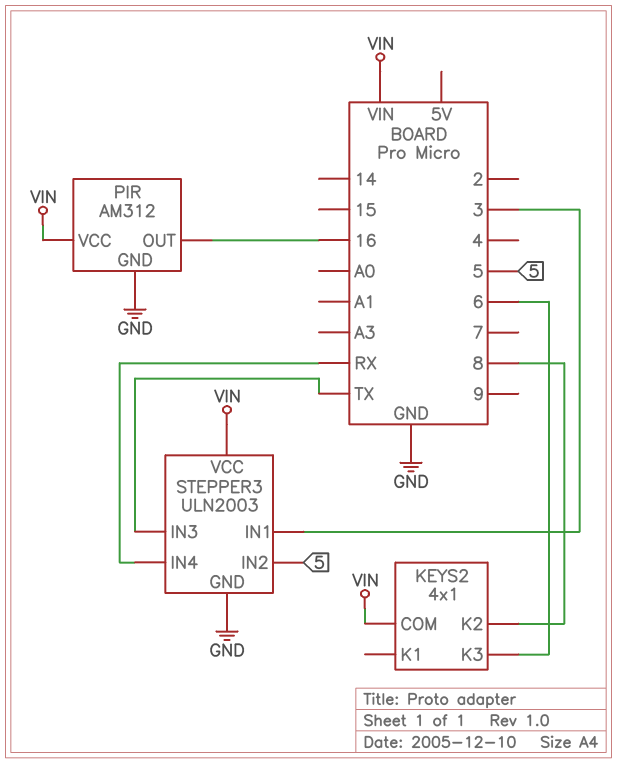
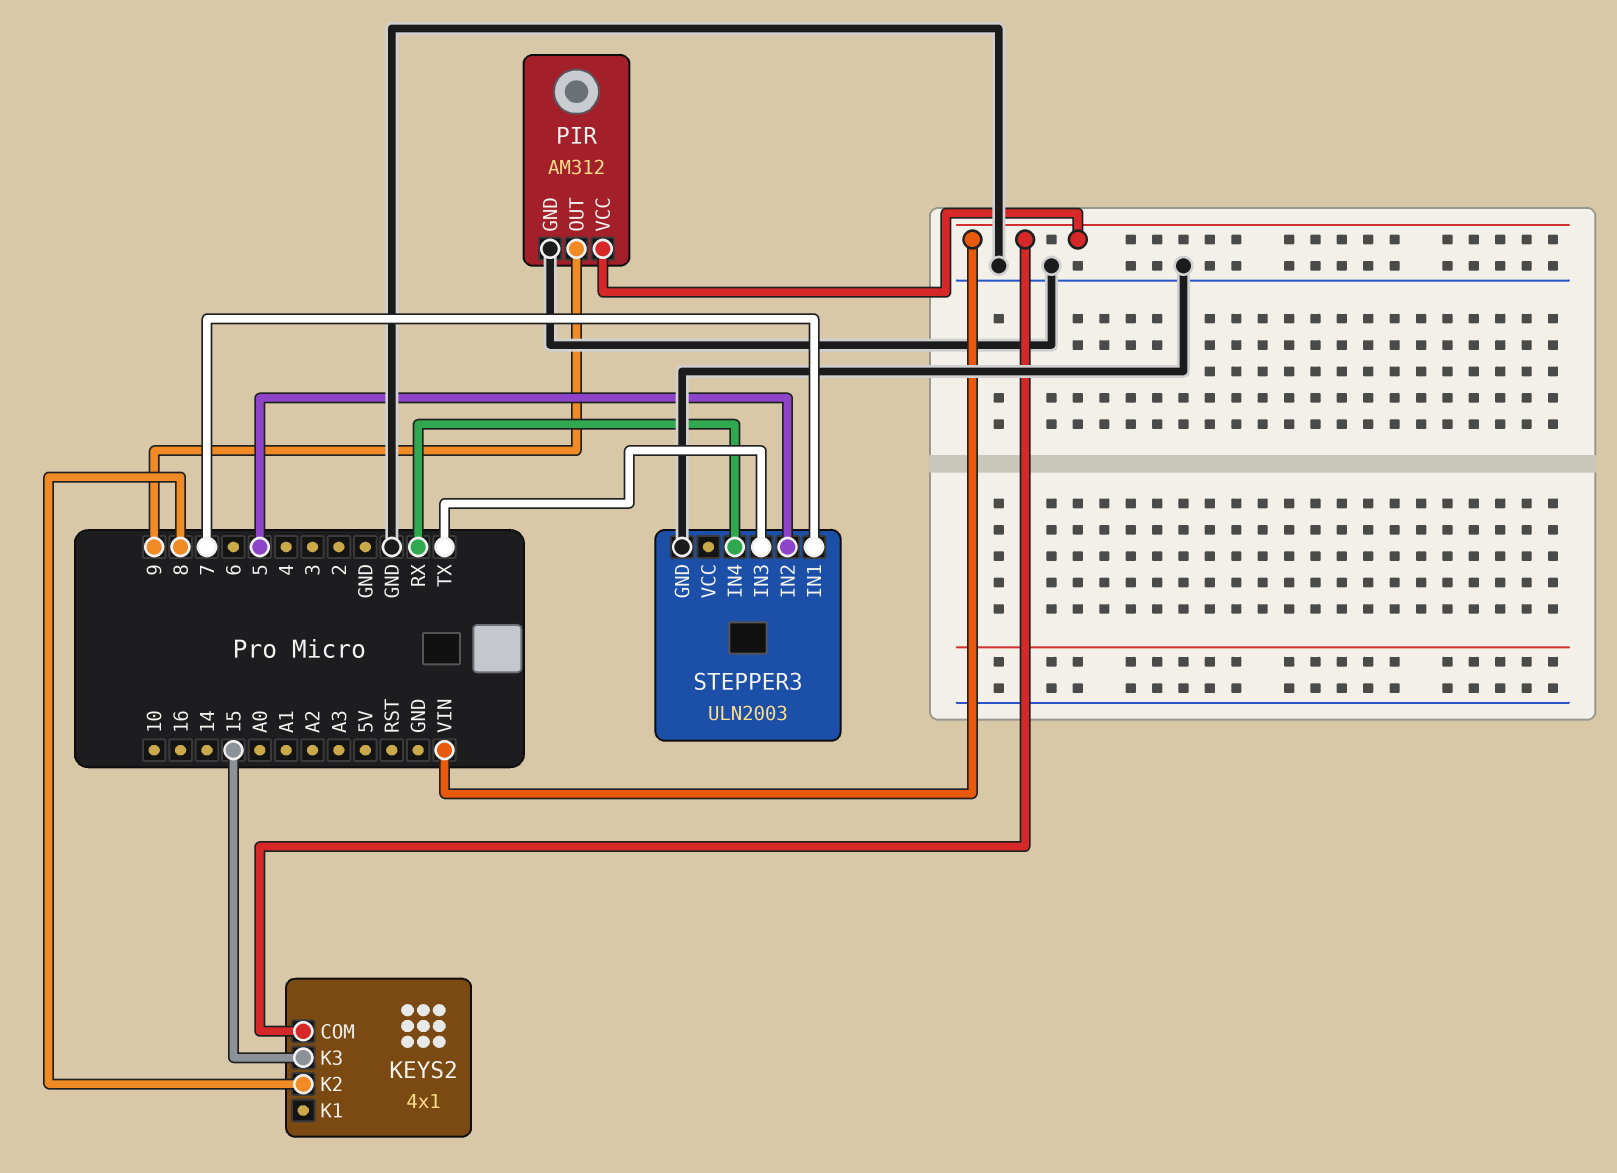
KEYS2 pin K3: 6 -> 15
PIR pin OUT: 16 -> 9
STEPPER3 pin IN1: 3 -> 7
STEPPER3 pin VCC: VIN -> none

